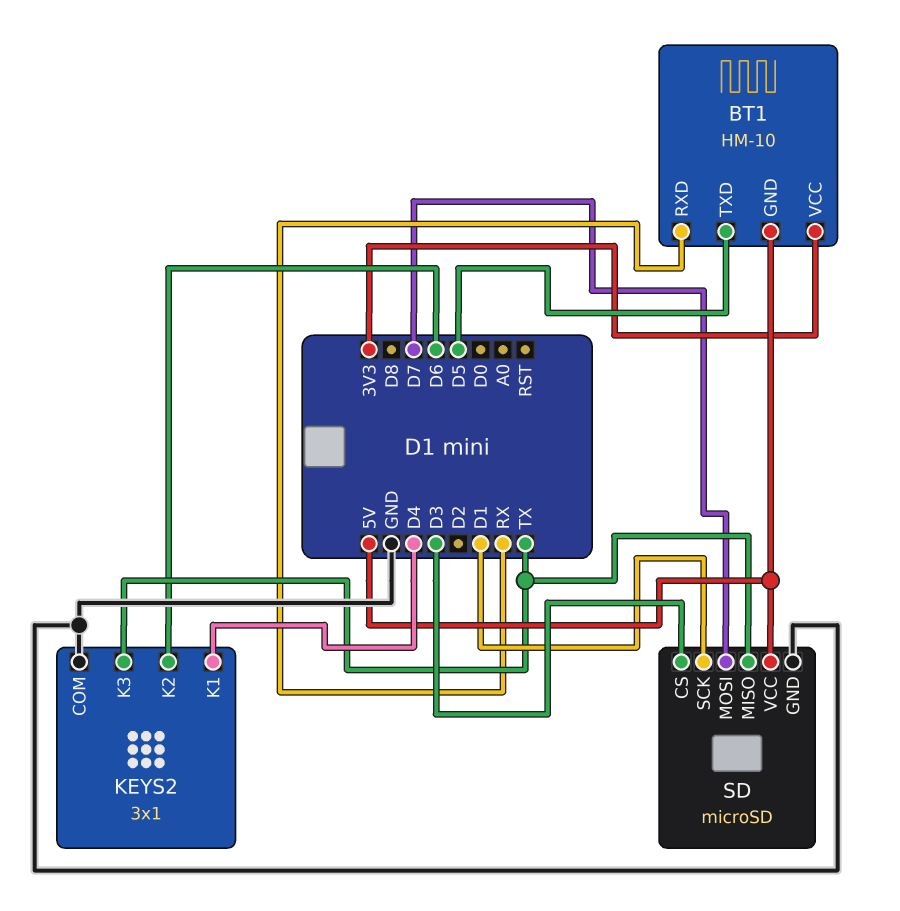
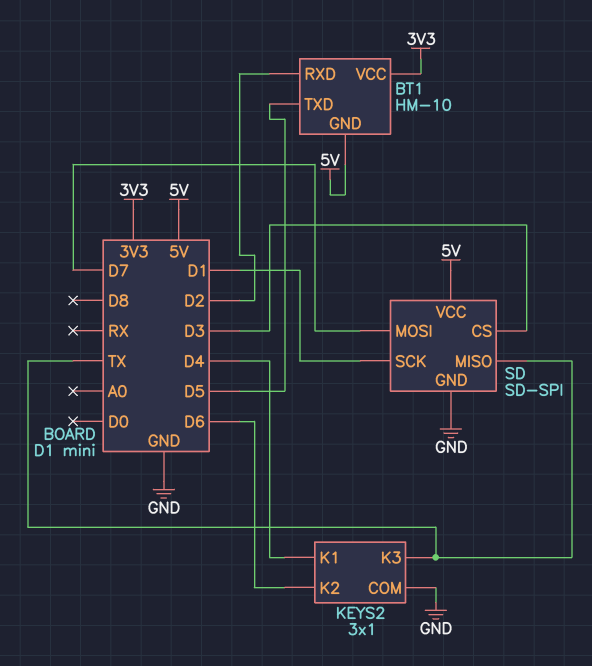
BT1 pin RXD: RX -> D2
SD: microSD -> SD-SPI

